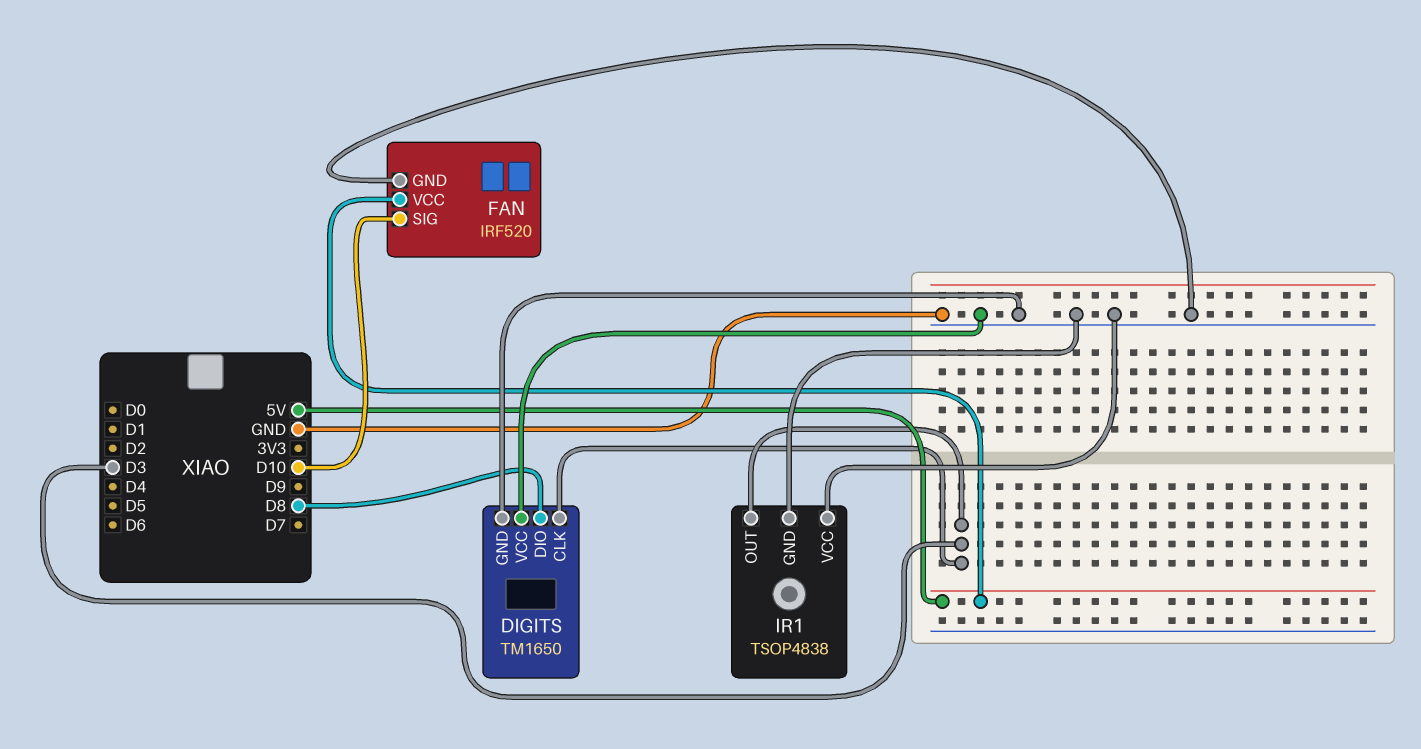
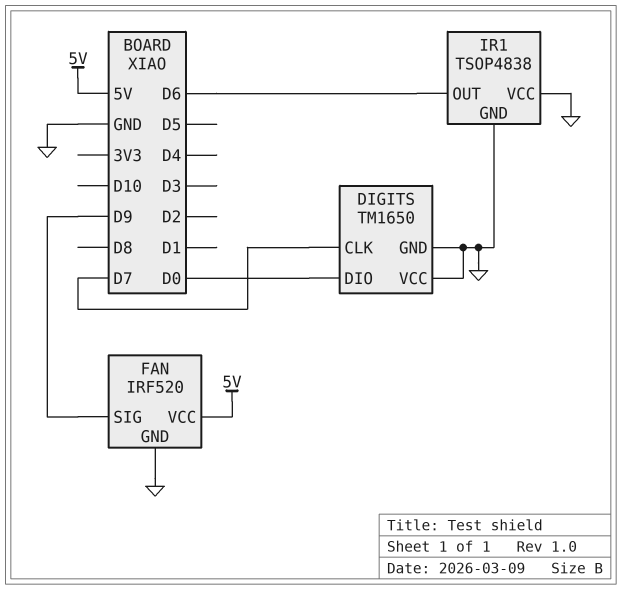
DIGITS pin CLK: D3 -> D7
DIGITS pin DIO: D8 -> D0
FAN pin SIG: D10 -> D9
IR1 pin OUT: D3 -> D6

